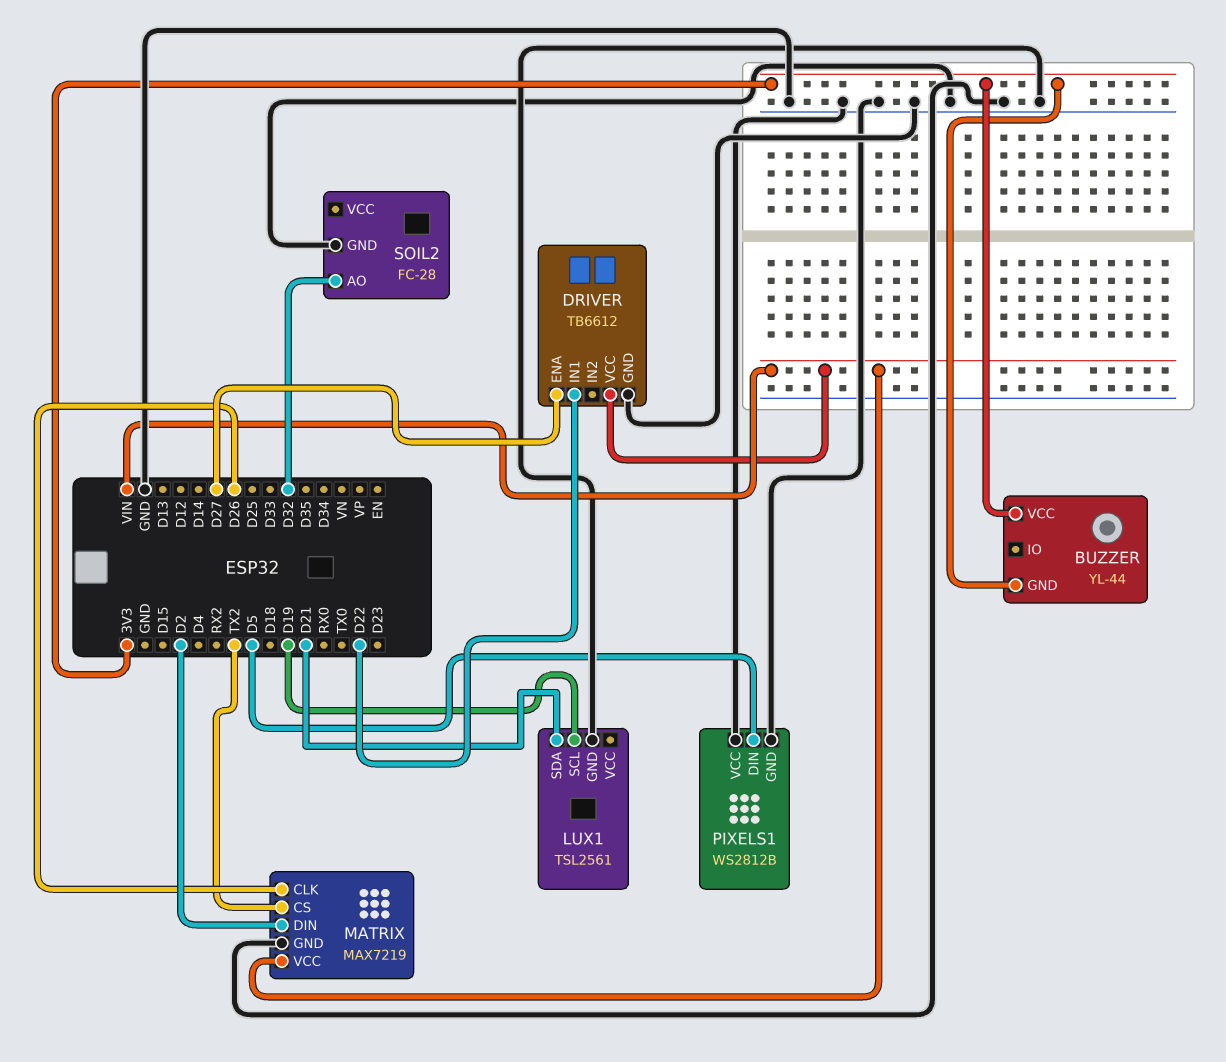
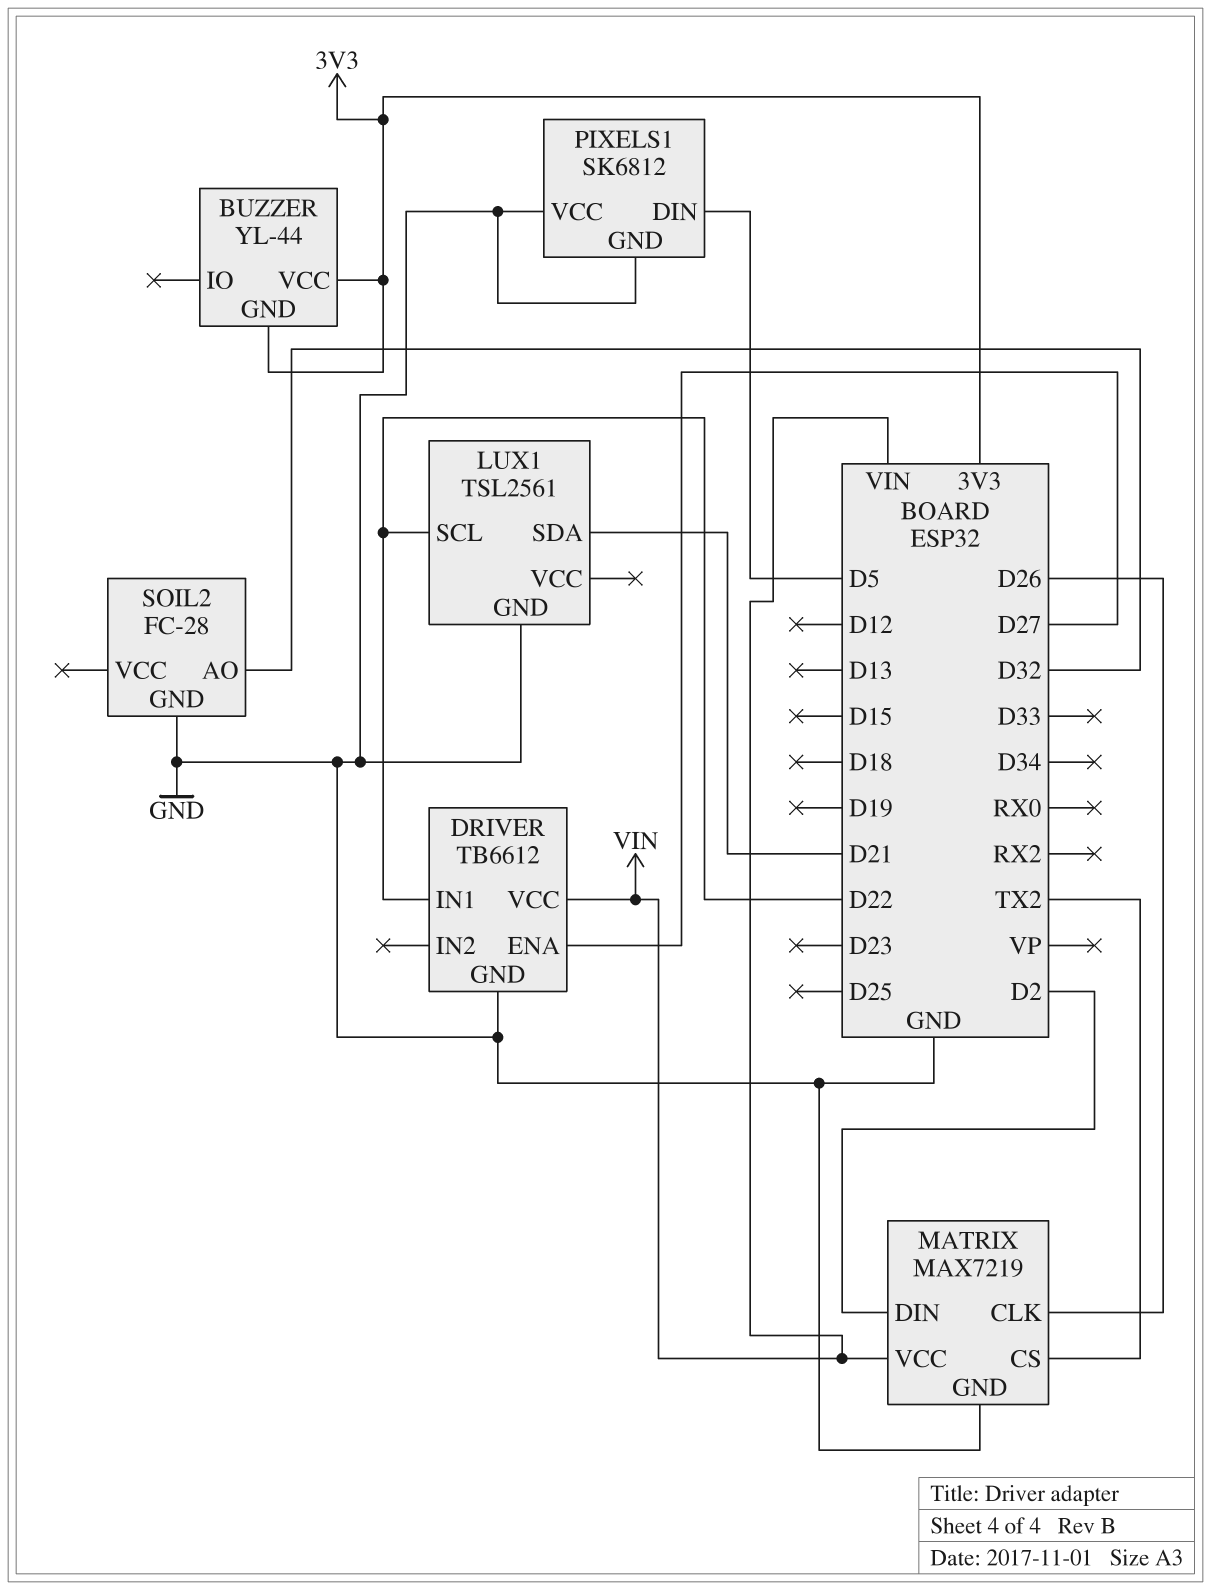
LUX1 pin SCL: D19 -> D22
PIXELS1: WS2812B -> SK6812

